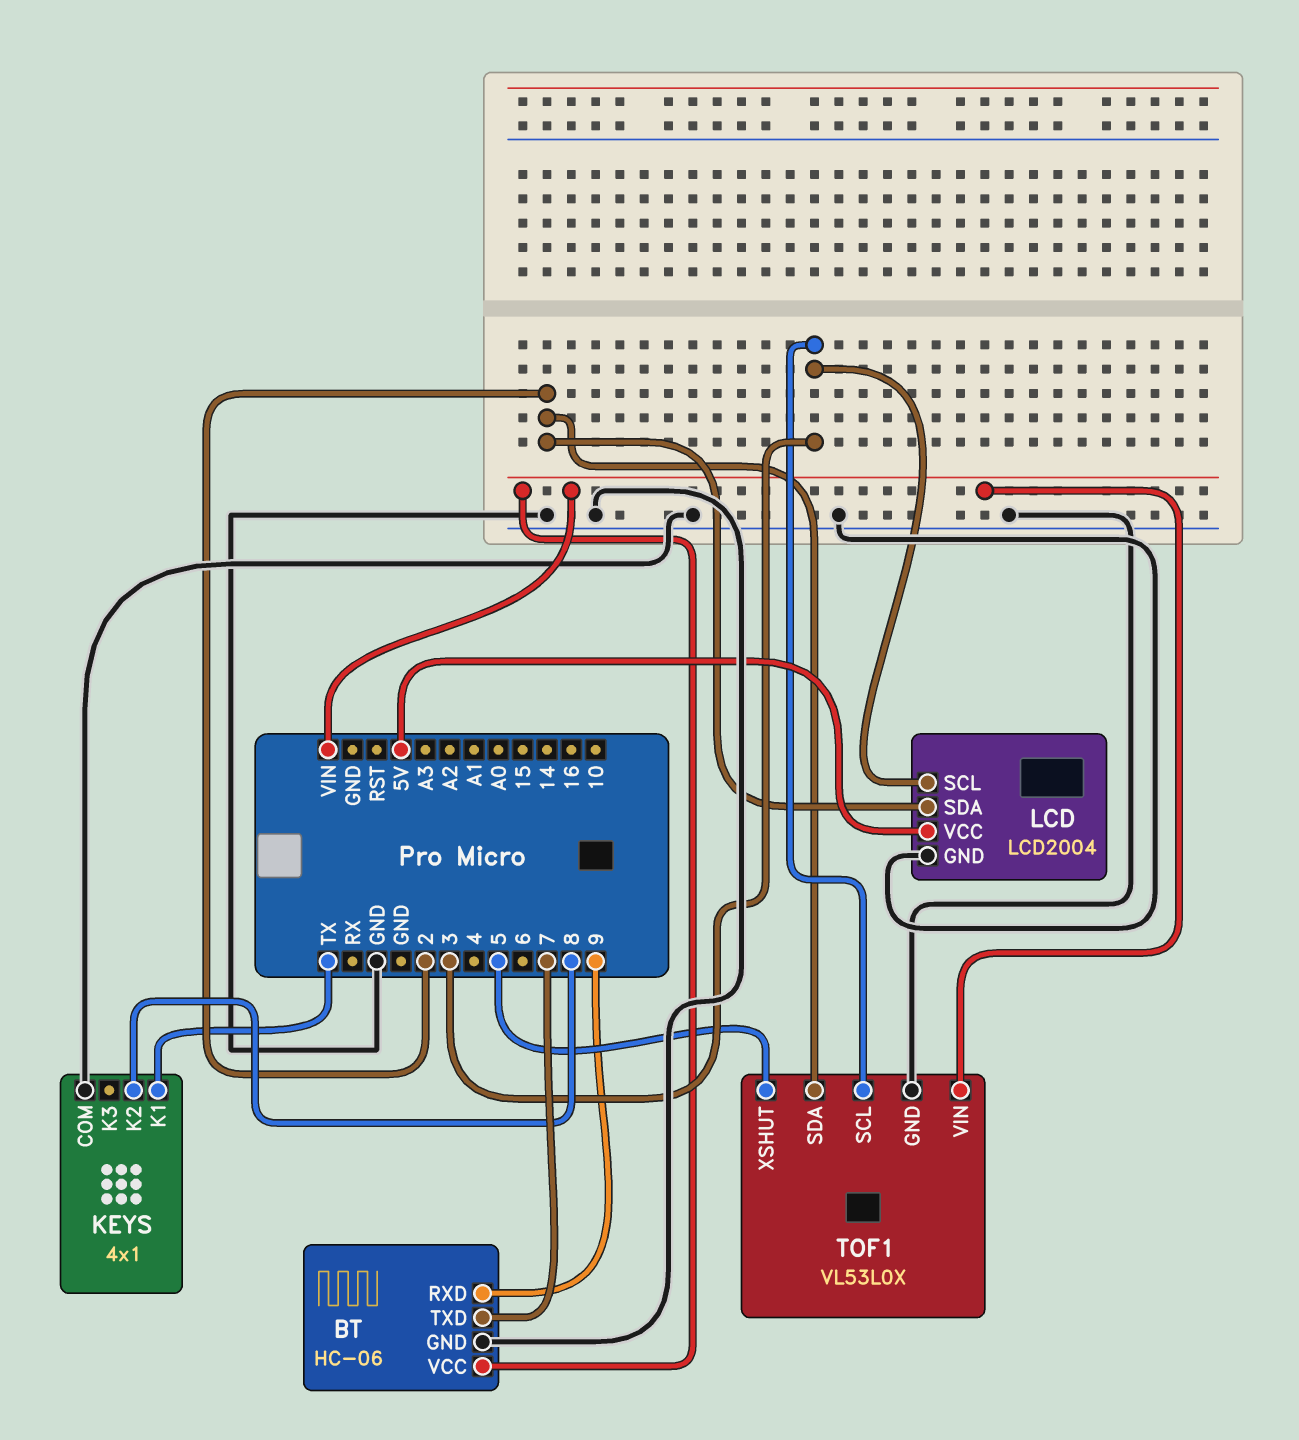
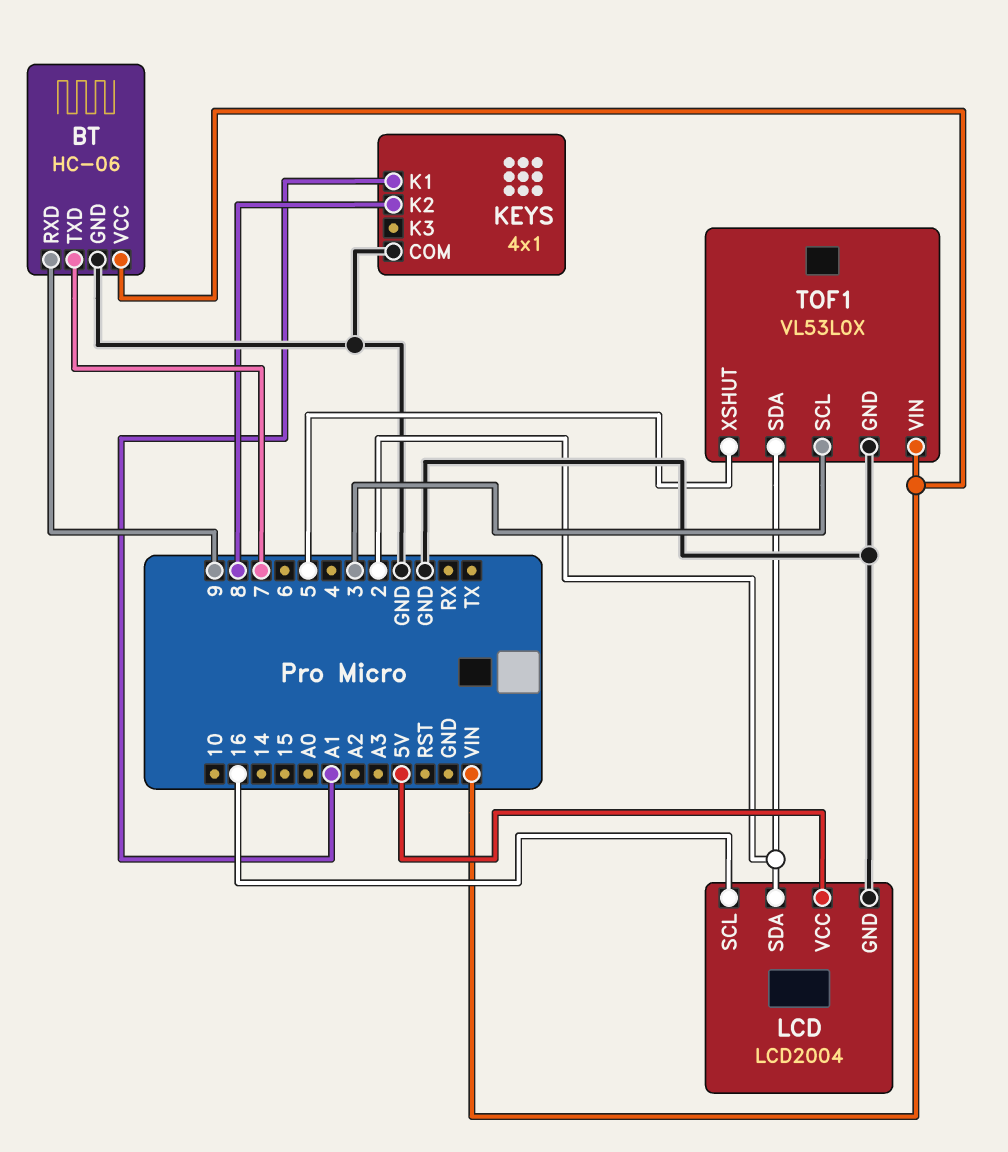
KEYS pin K1: TX -> A1
LCD pin SCL: 3 -> 16

